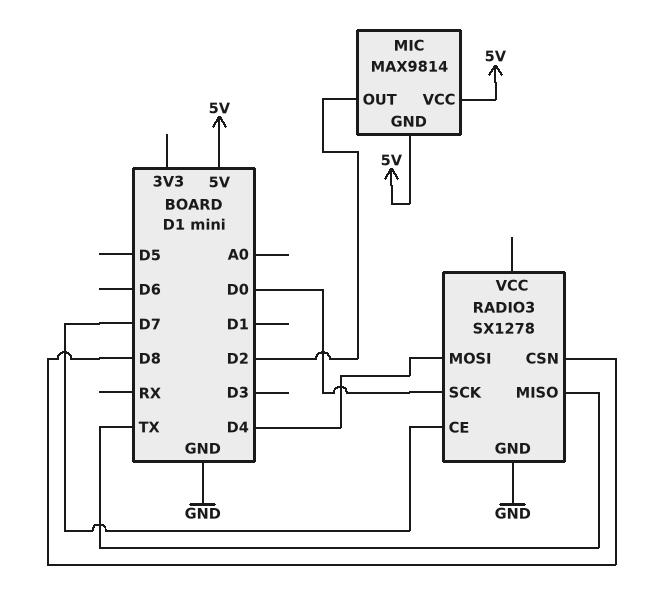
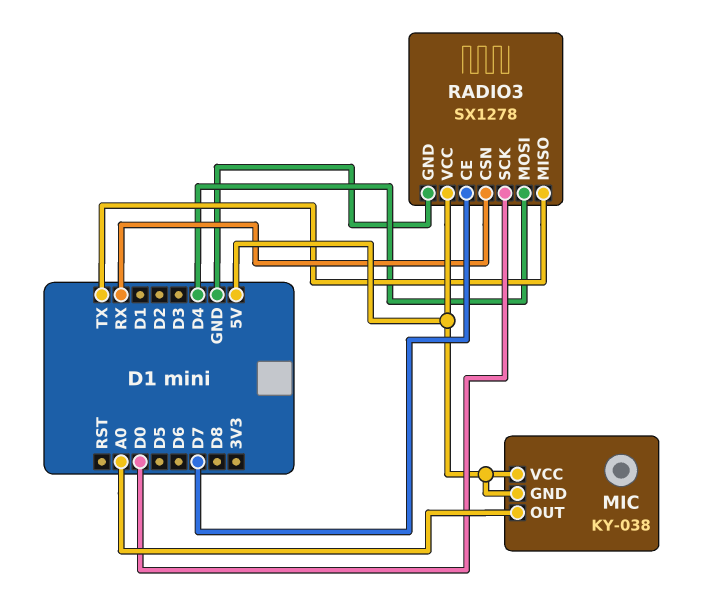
MIC: MAX9814 -> KY-038
MIC pin OUT: D2 -> A0
RADIO3 pin CSN: D8 -> RX
RADIO3 pin VCC: none -> 5V

